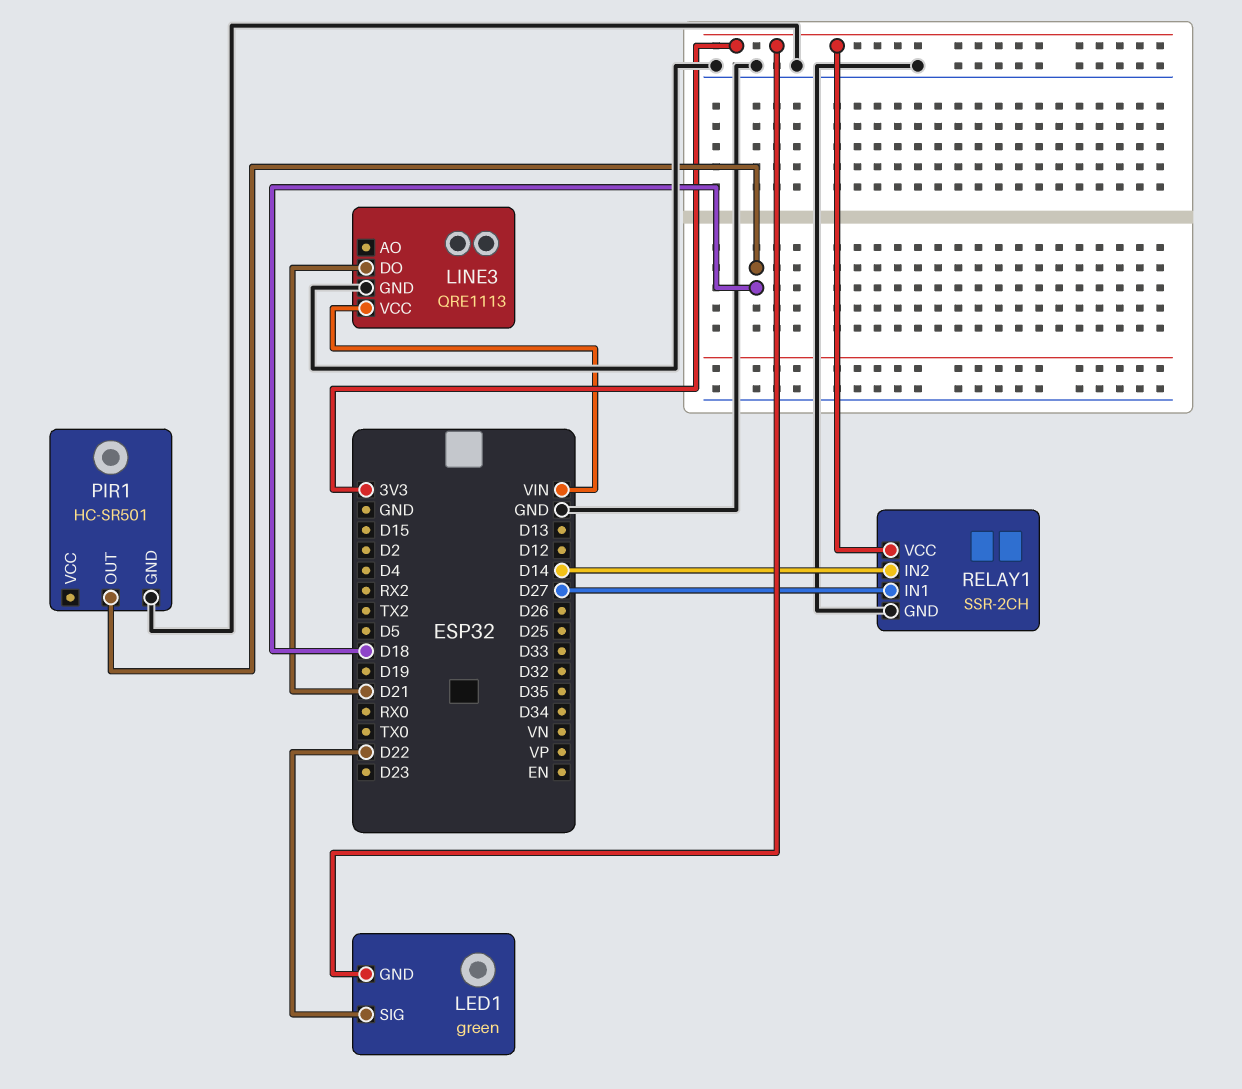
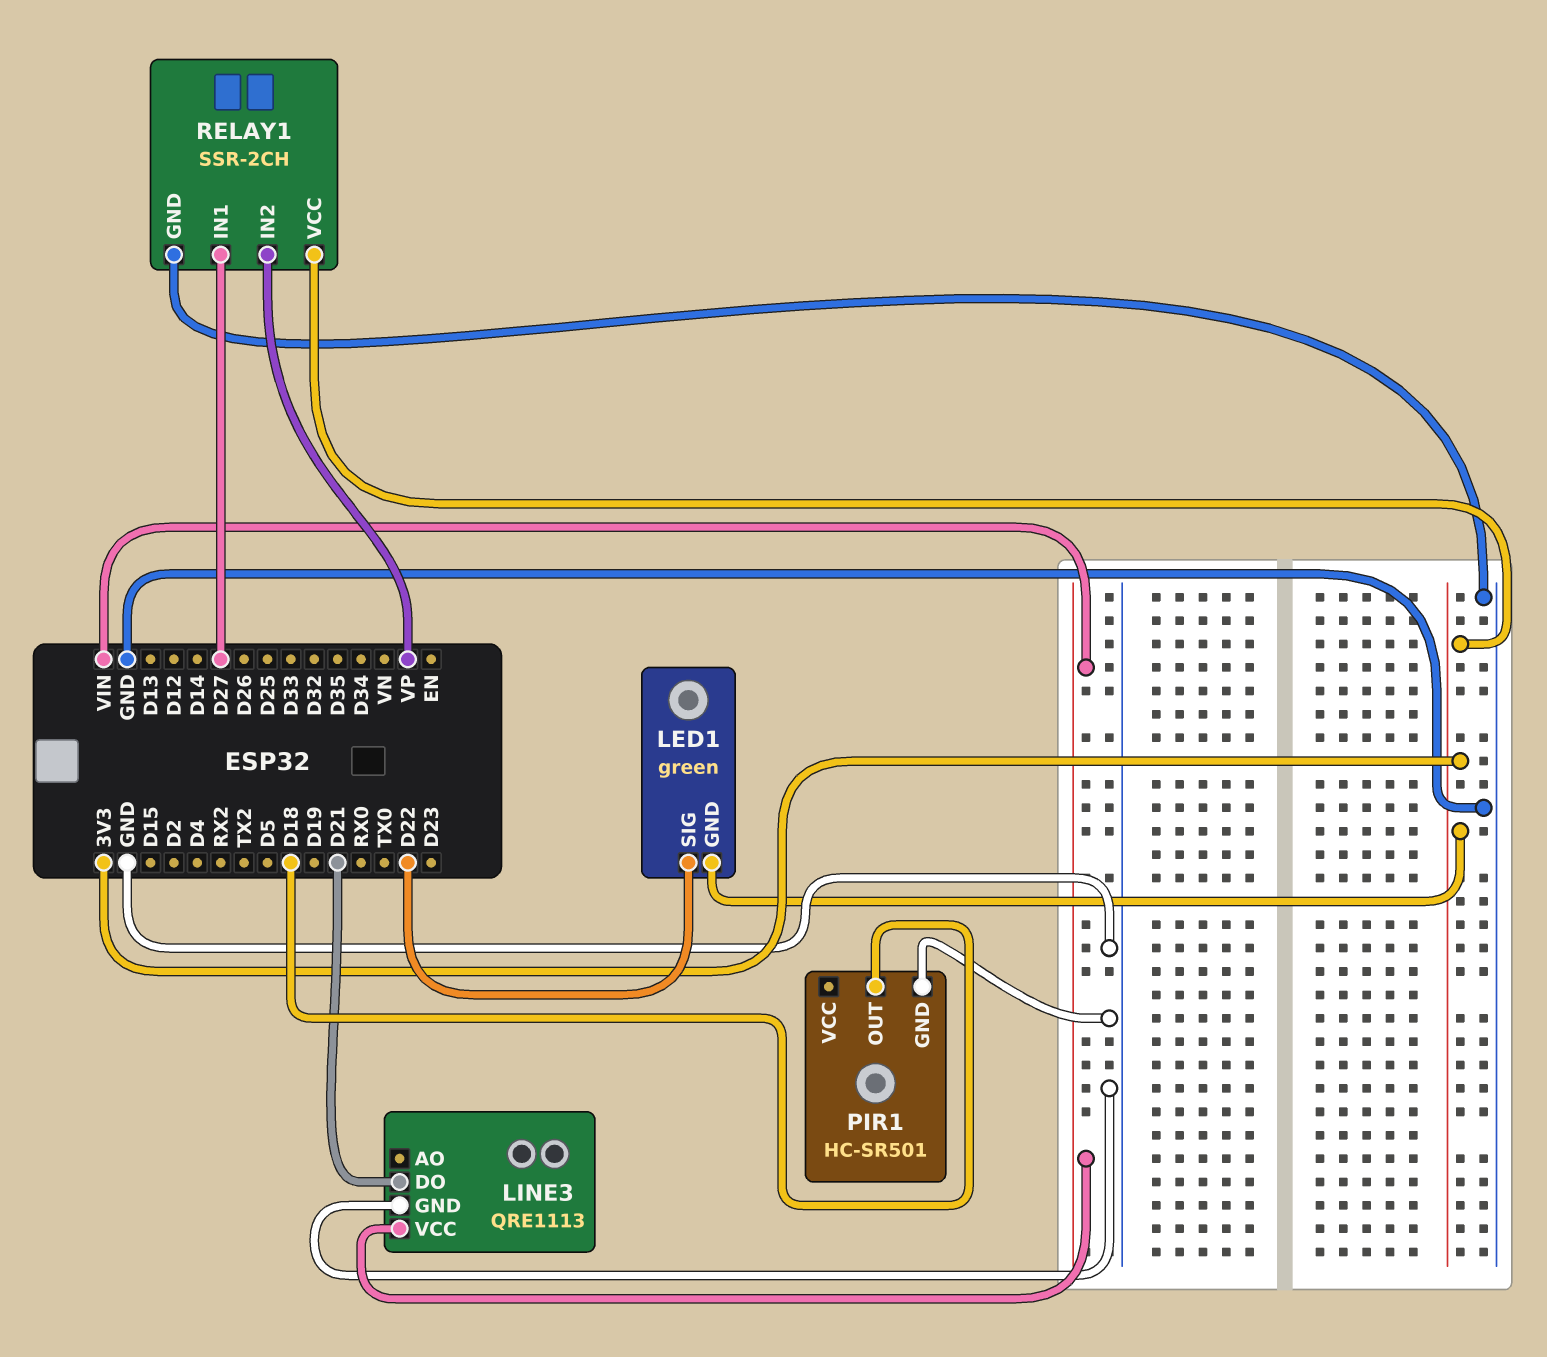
RELAY1 pin IN2: D14 -> VP

